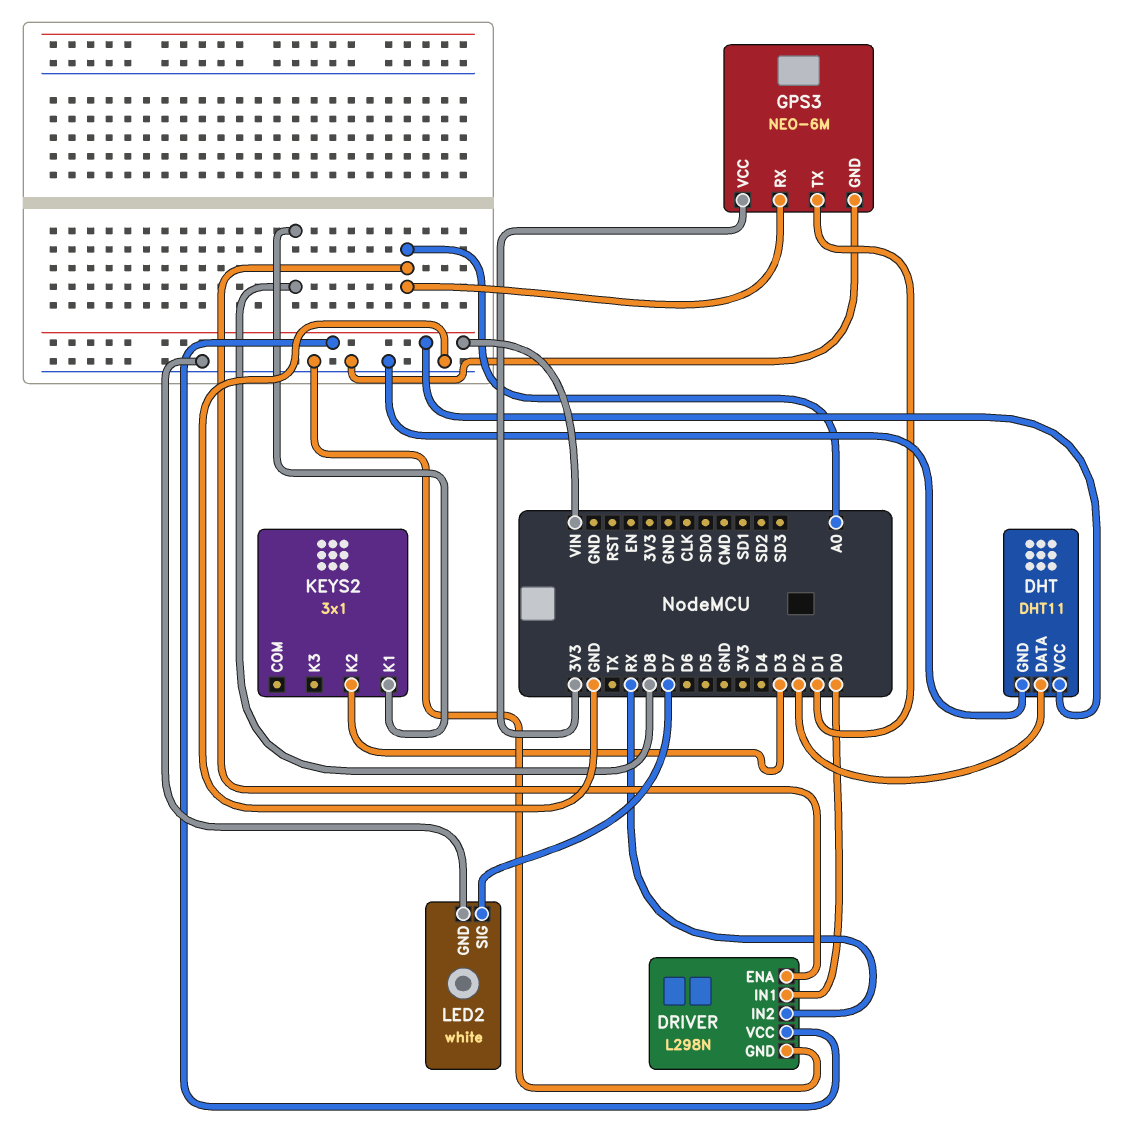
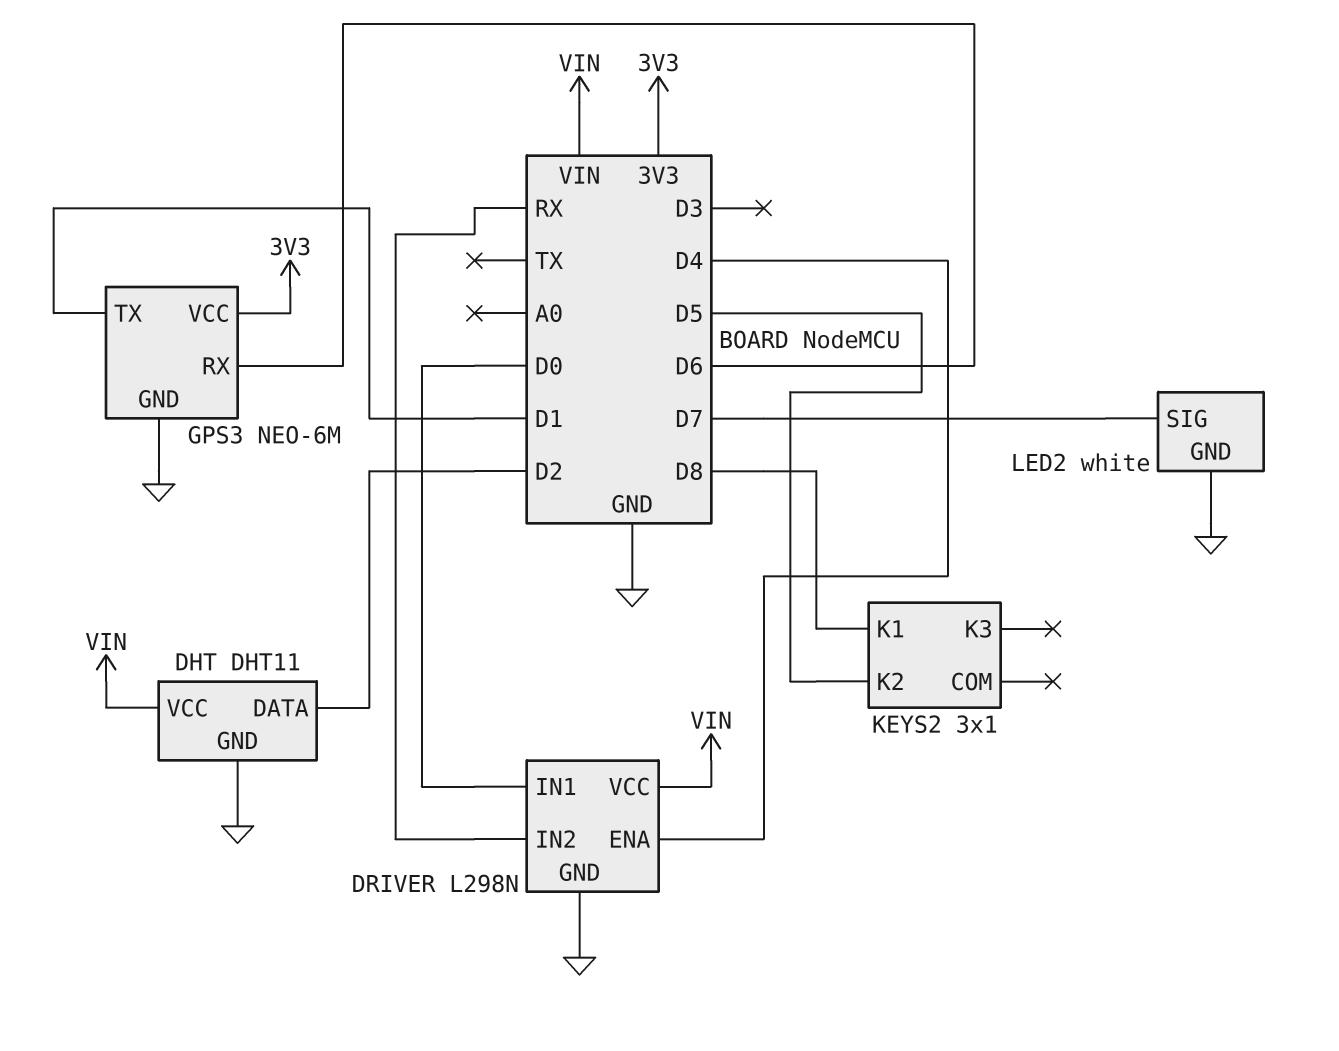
DRIVER pin ENA: A0 -> D4
GPS3 pin RX: A0 -> D6
KEYS2 pin K2: D3 -> D5

